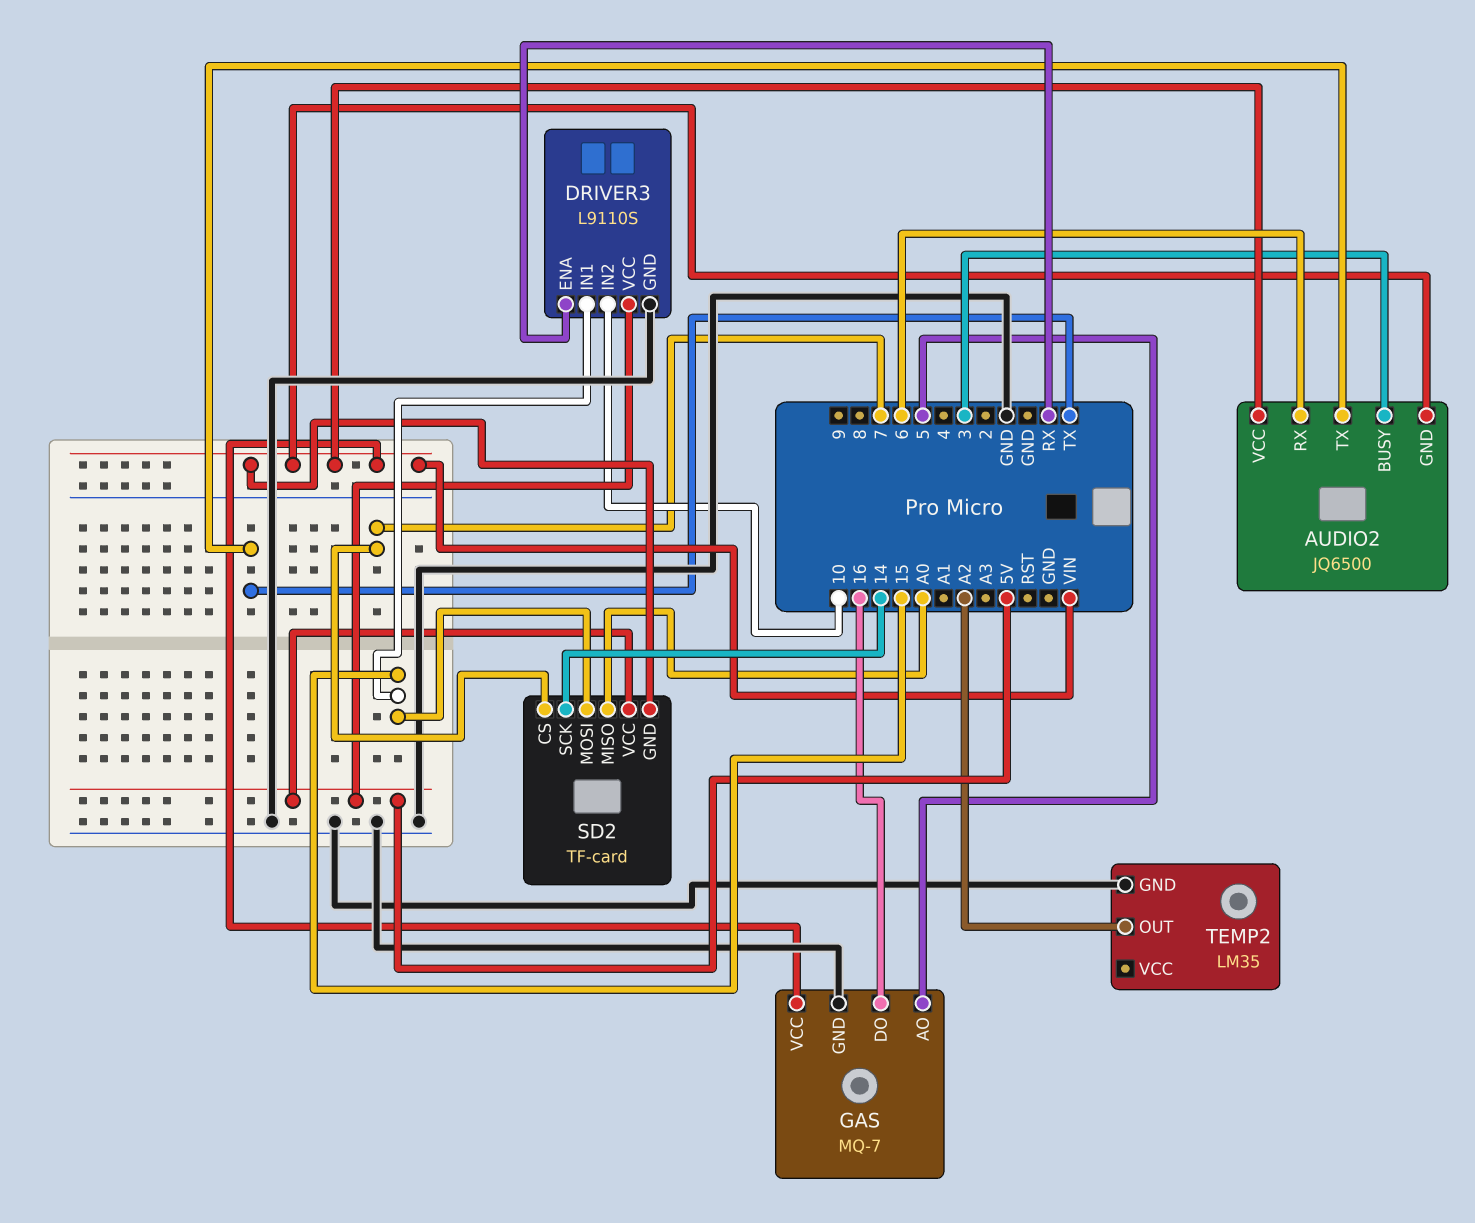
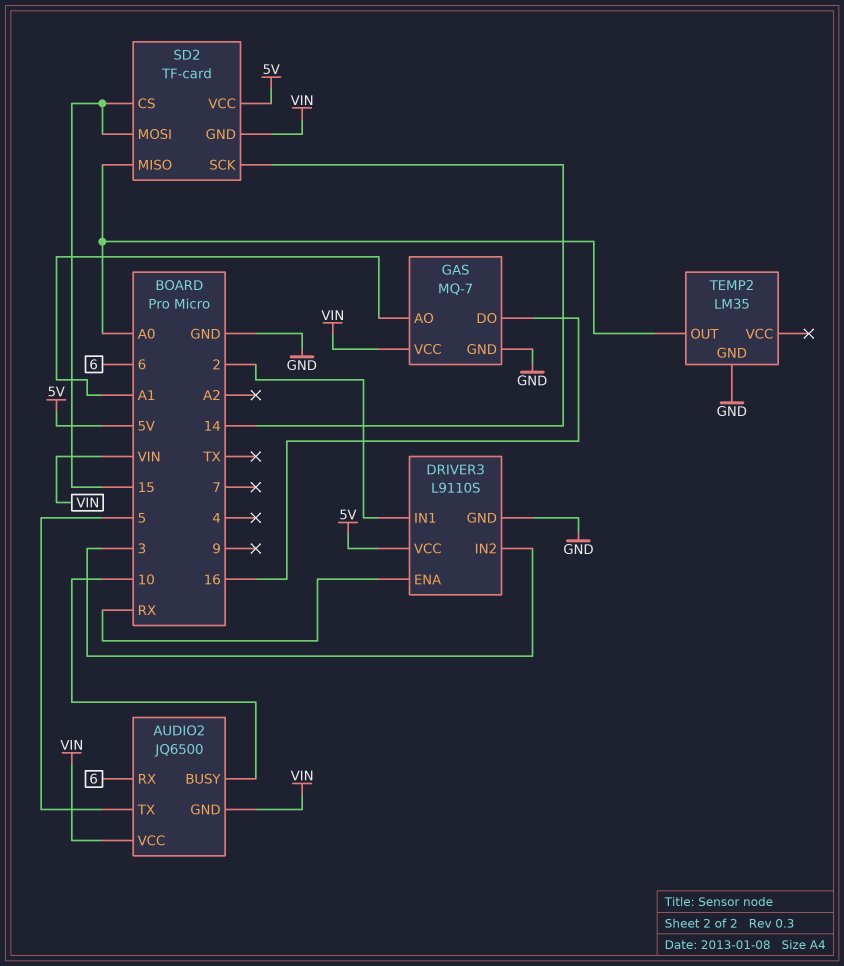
AUDIO2 pin BUSY: 3 -> 10
AUDIO2 pin TX: TX -> 5
DRIVER3 pin IN1: 15 -> 2
DRIVER3 pin IN2: 10 -> 3
GAS pin AO: 5 -> A1
SD2 pin CS: 7 -> 15
TEMP2 pin OUT: A2 -> A0

